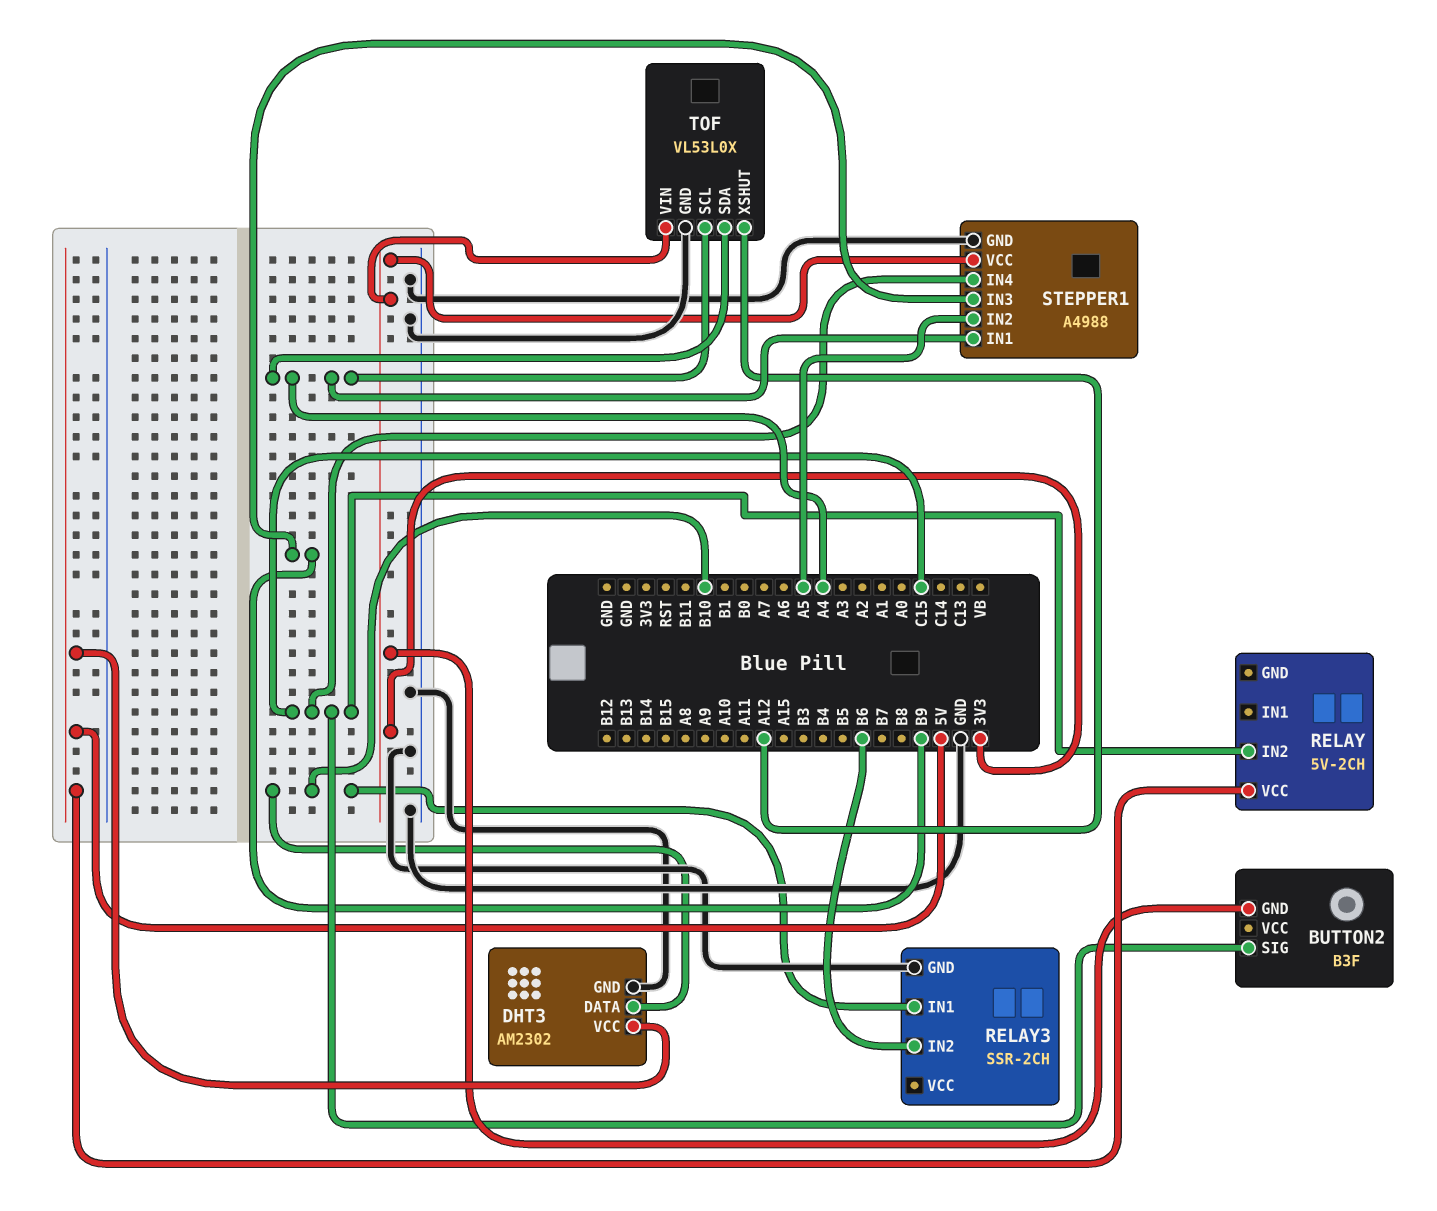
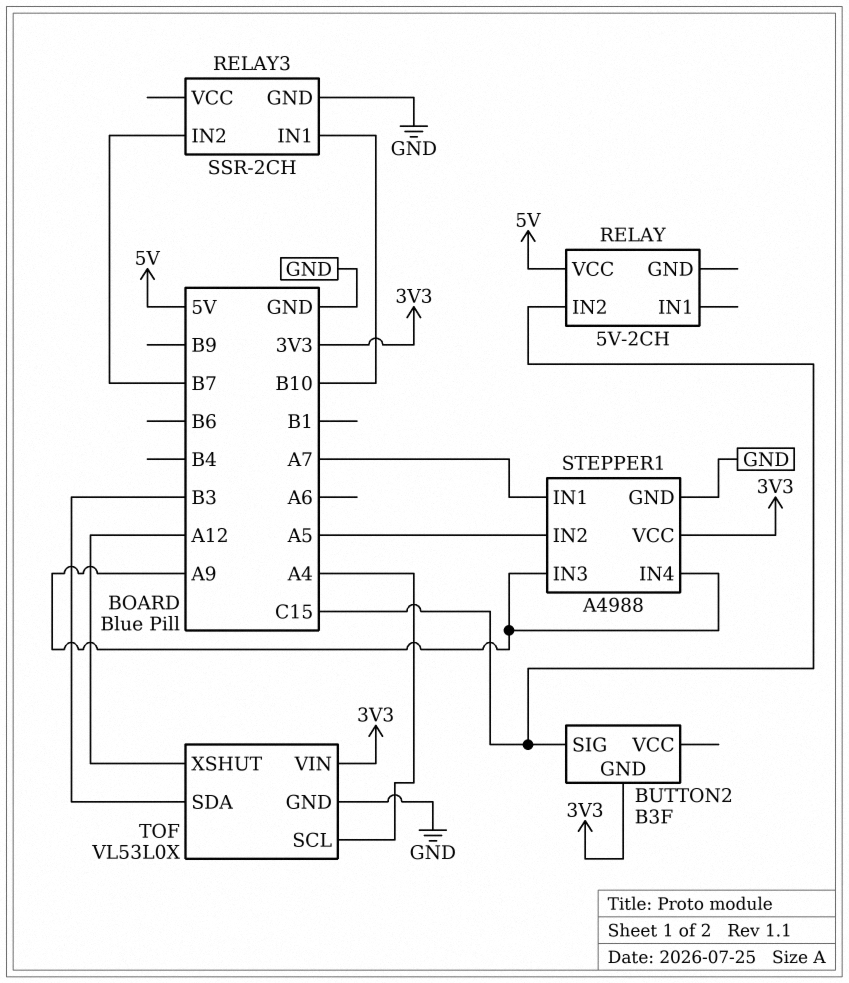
DHT3: AM2302 -> none
DHT3 pin DATA: B10 -> none
DHT3 pin GND: GND -> none
DHT3 pin VCC: 5V -> none
RELAY3 pin IN2: B6 -> B7
STEPPER1 pin IN1: A4 -> A7
STEPPER1 pin IN3: B9 -> A9
STEPPER1 pin IN4: C15 -> A9
TOF pin SDA: A4 -> B3

